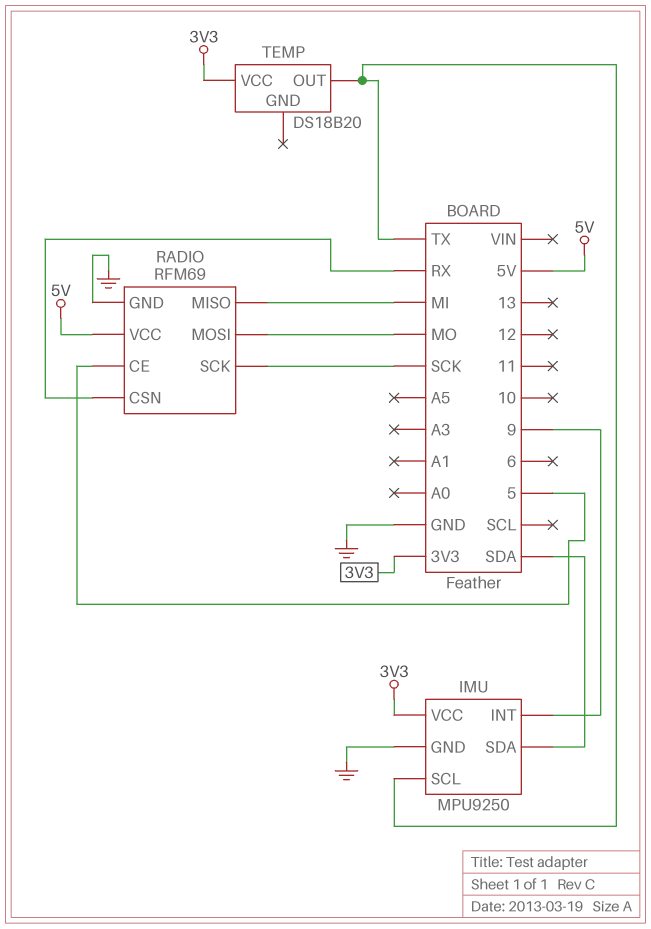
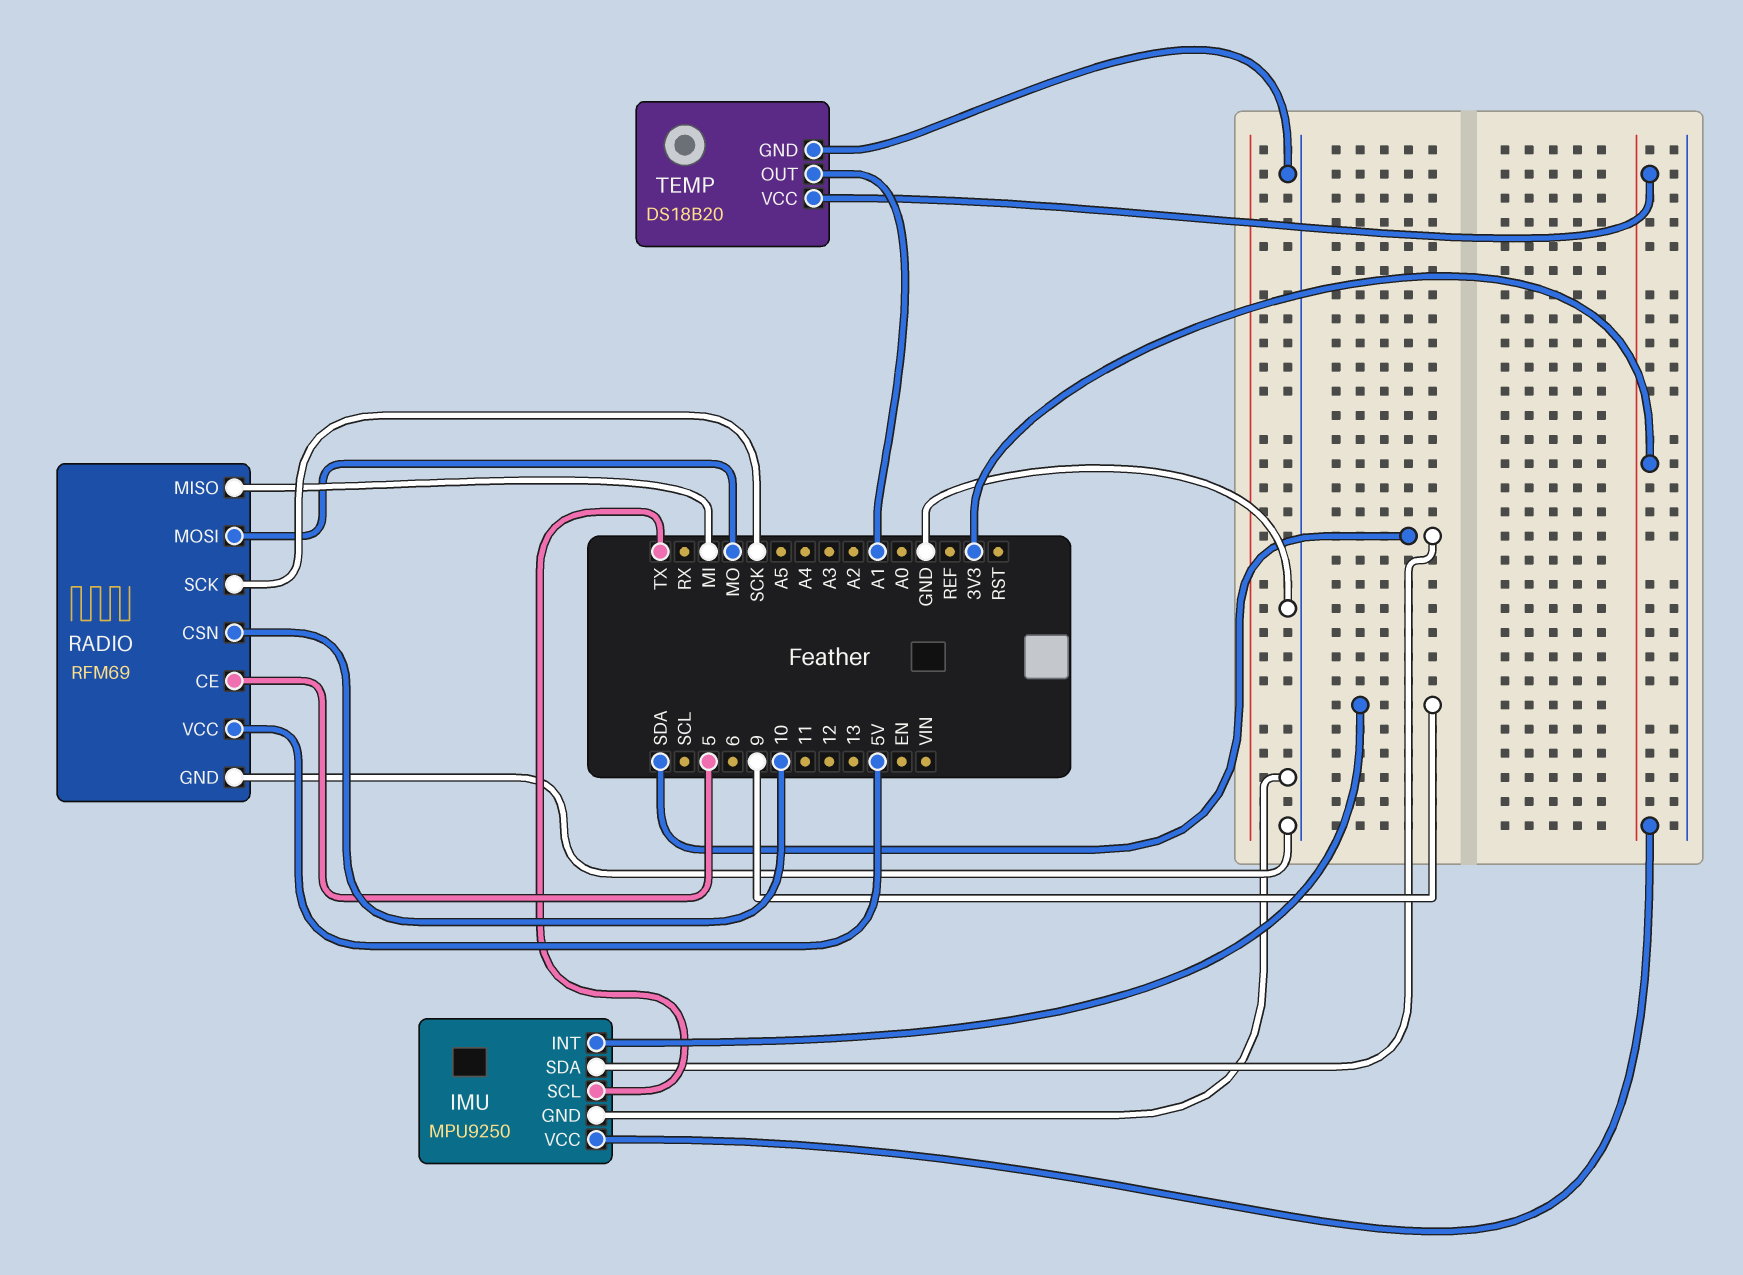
RADIO pin CSN: RX -> 10
TEMP pin GND: none -> GND
TEMP pin OUT: TX -> A1

